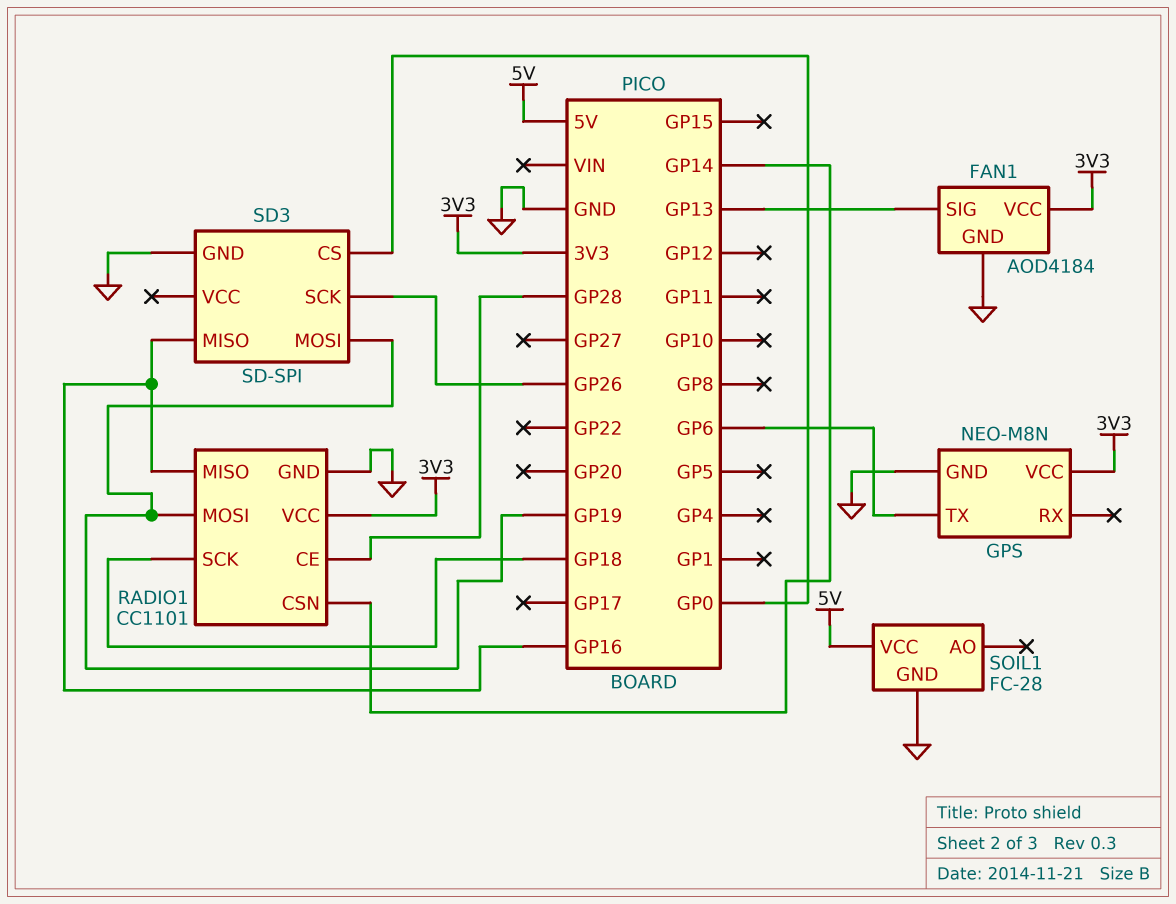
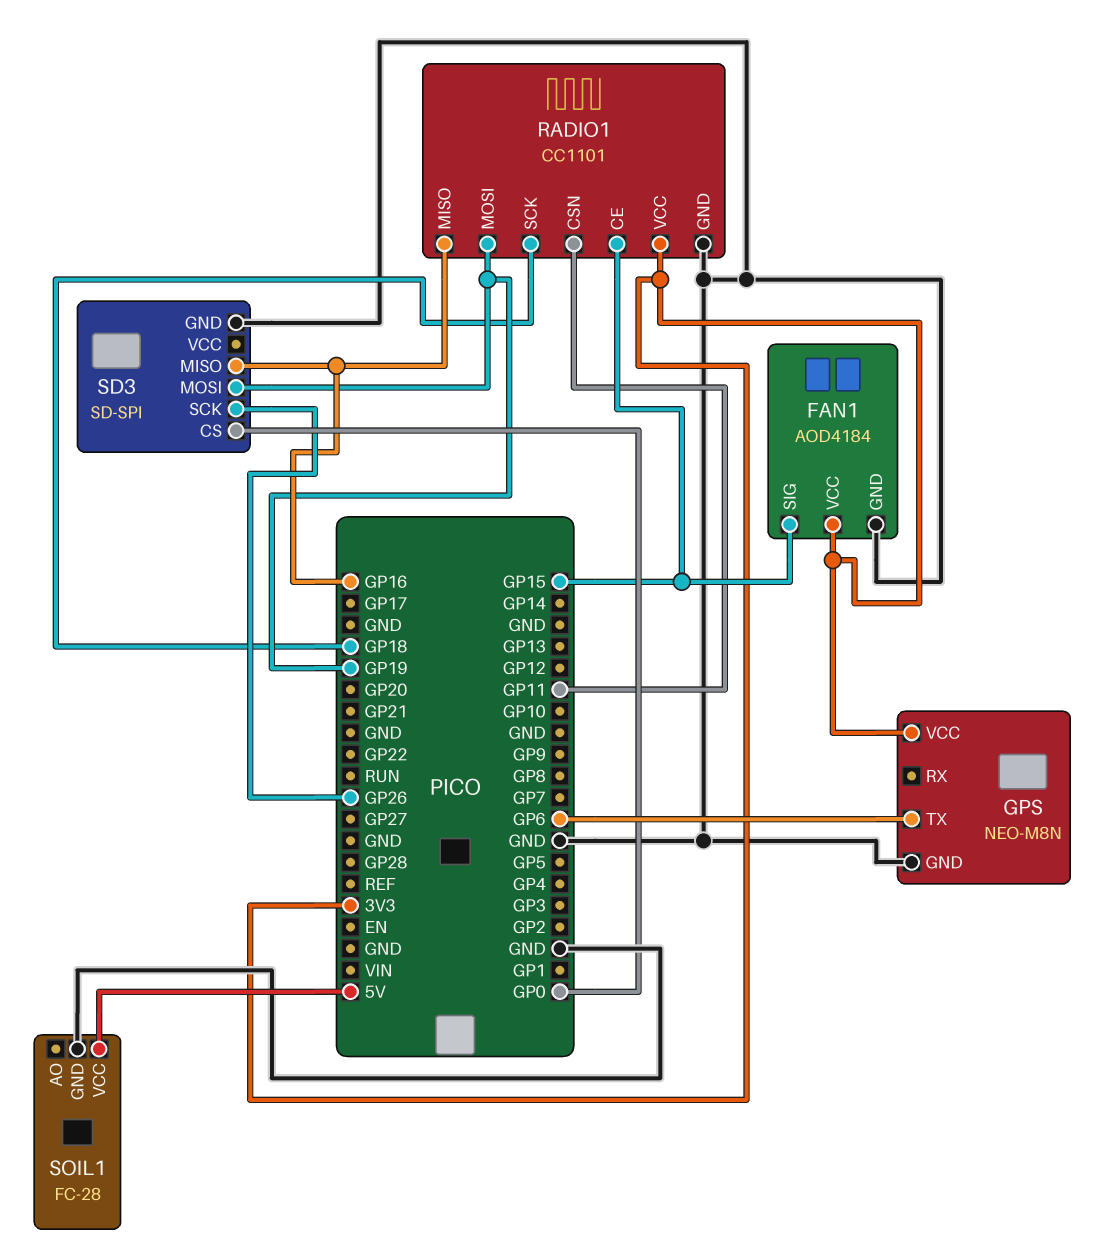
FAN1 pin SIG: GP13 -> GP15
RADIO1 pin CE: GP28 -> GP15
RADIO1 pin CSN: GP14 -> GP11

